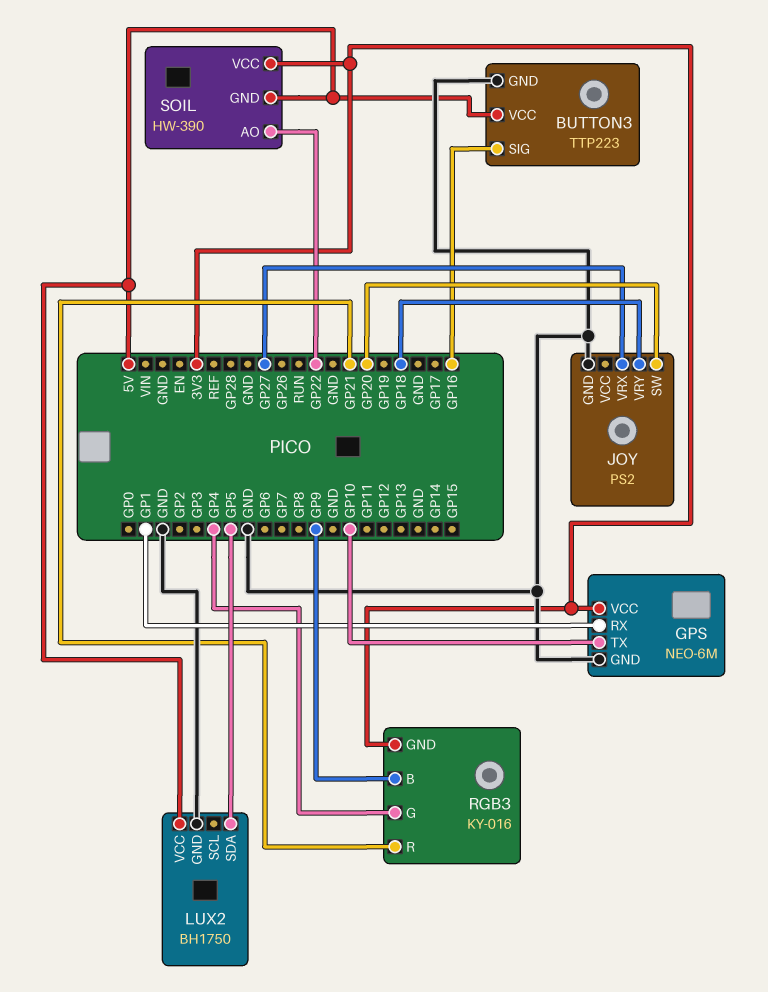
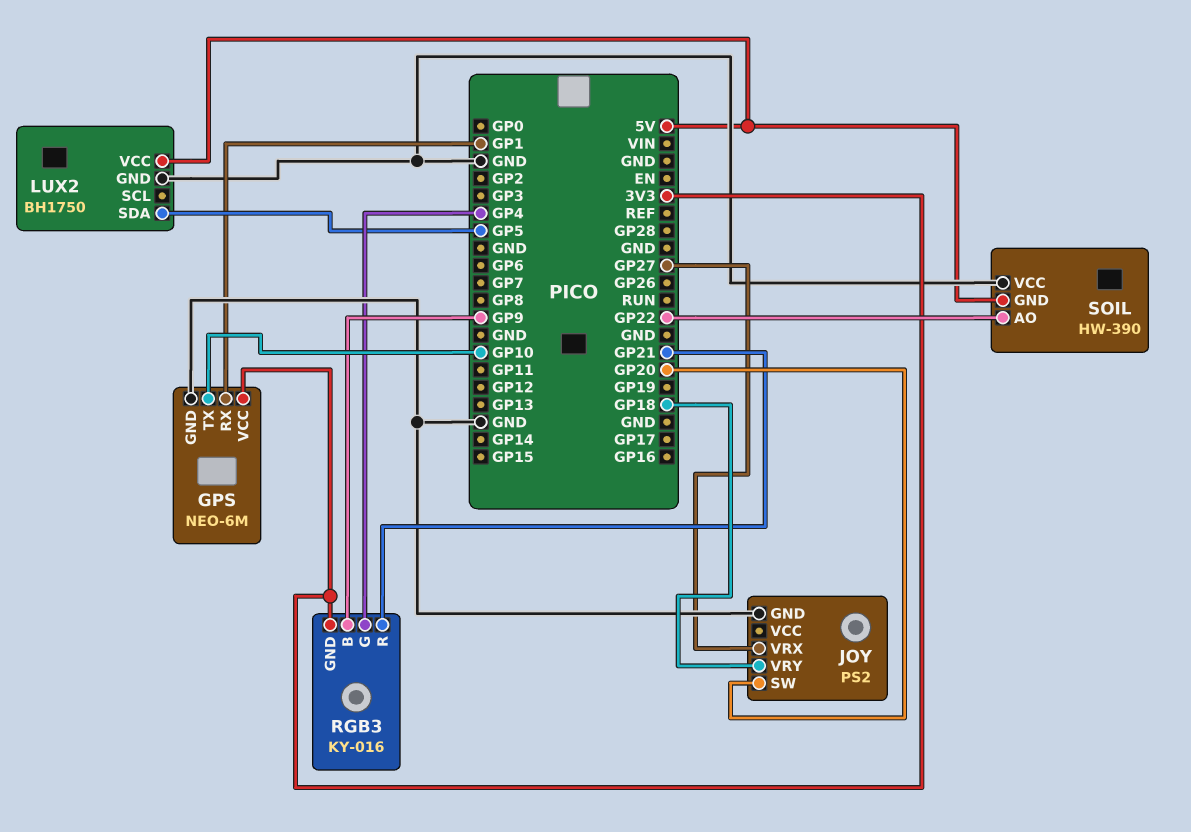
BUTTON3: TTP223 -> none
BUTTON3 pin GND: GND -> none
BUTTON3 pin SIG: GP16 -> none
BUTTON3 pin VCC: 5V -> none
SOIL pin VCC: 3V3 -> GND

